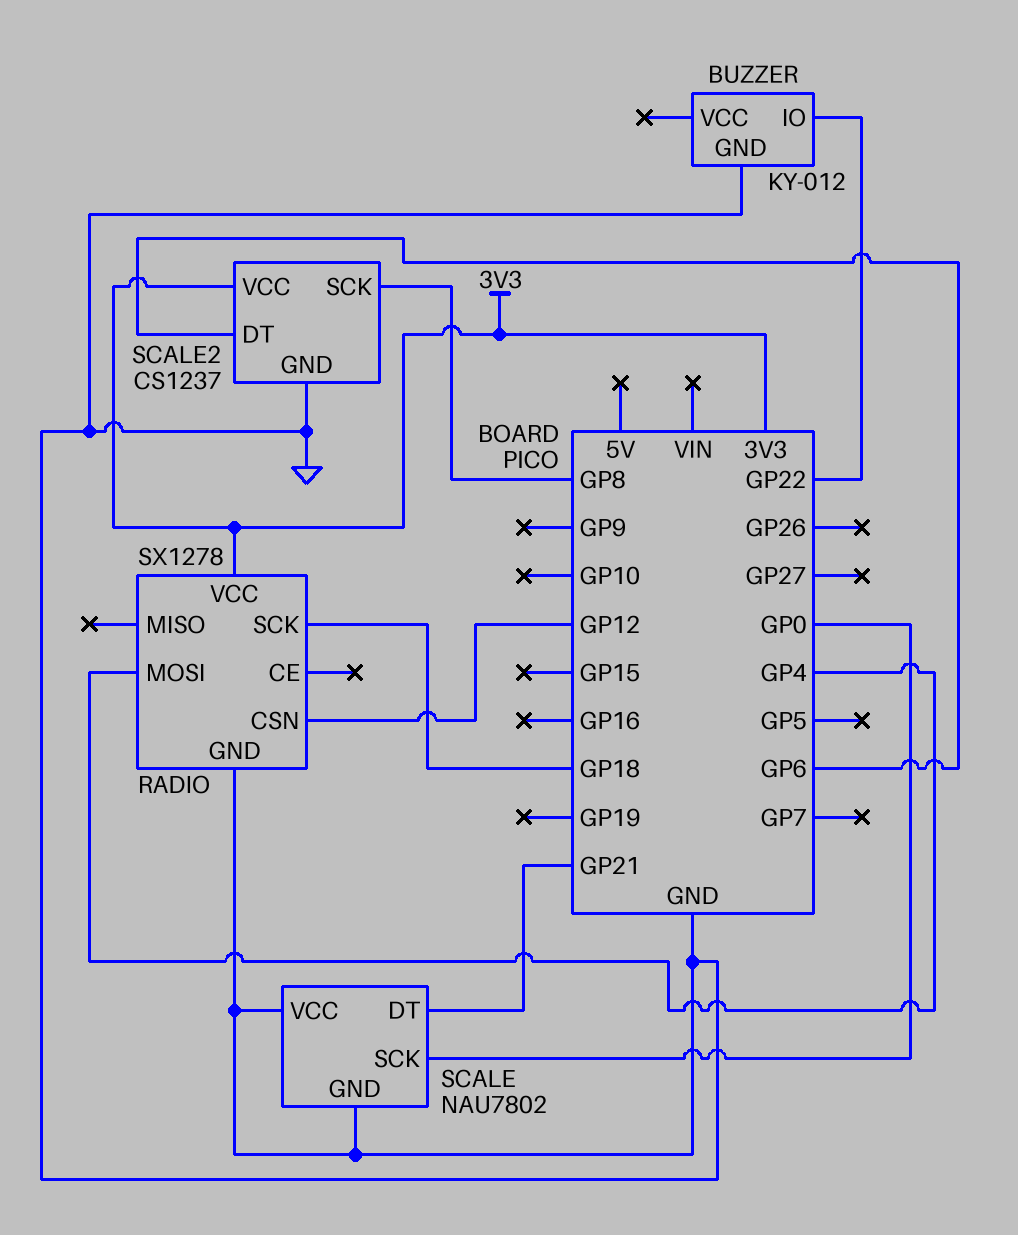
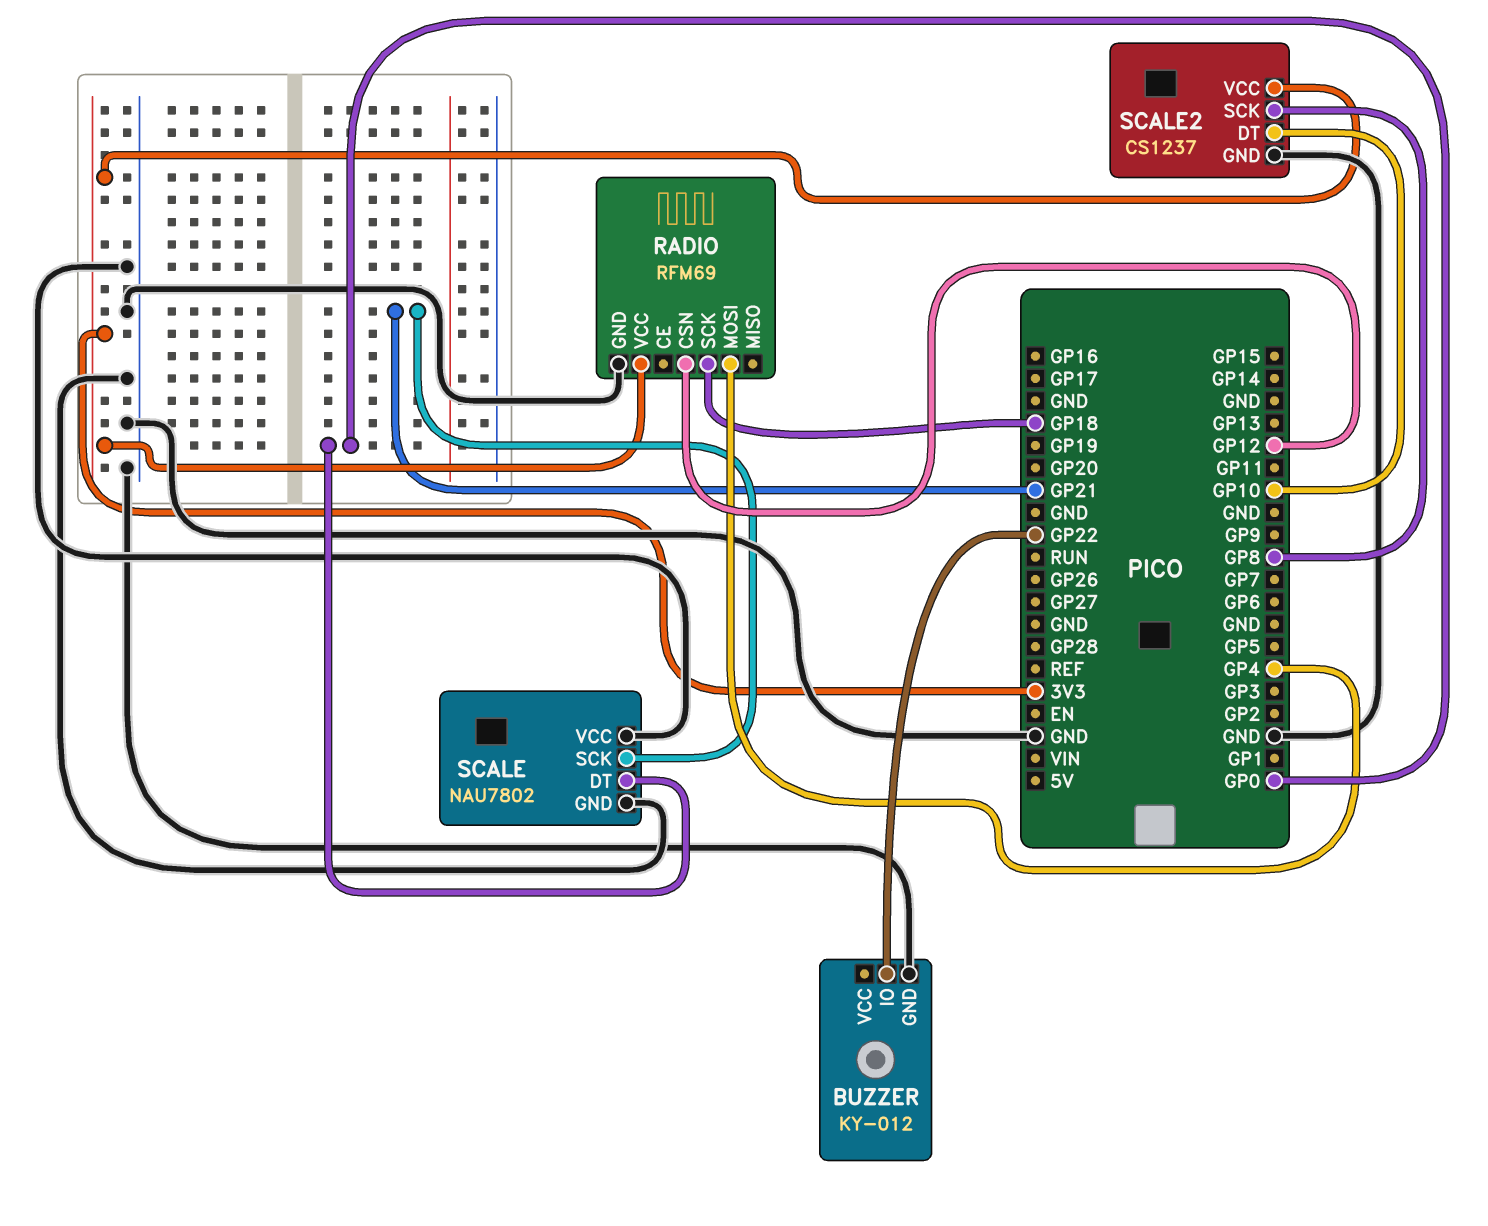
RADIO: SX1278 -> RFM69
SCALE pin DT: GP21 -> GP0
SCALE pin SCK: GP0 -> GP21
SCALE2 pin DT: GP6 -> GP10

